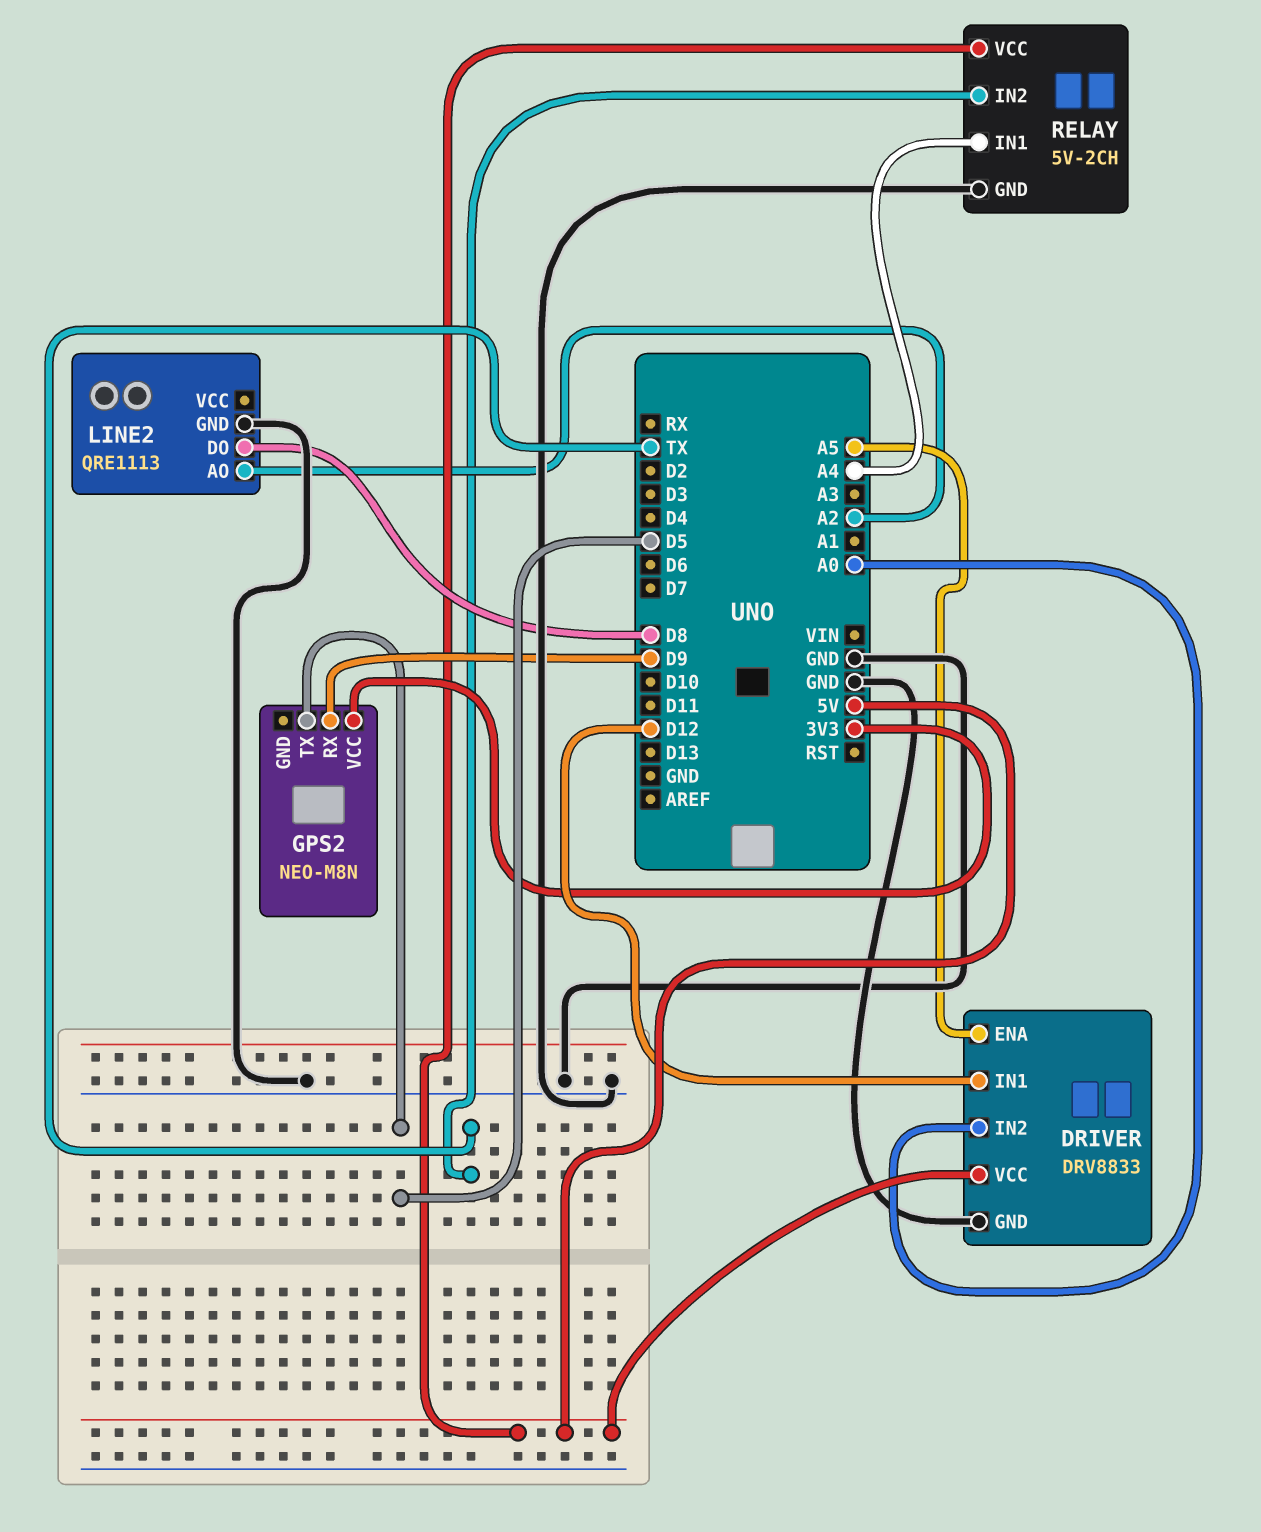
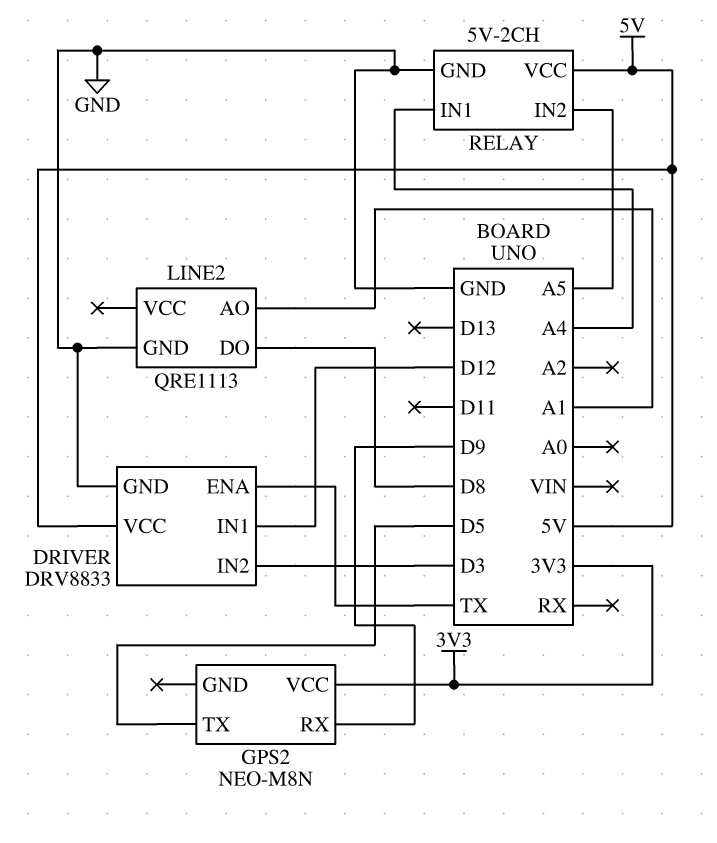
DRIVER pin ENA: A5 -> TX
DRIVER pin IN2: A0 -> D3
LINE2 pin AO: A2 -> A1
RELAY pin IN2: TX -> A5

